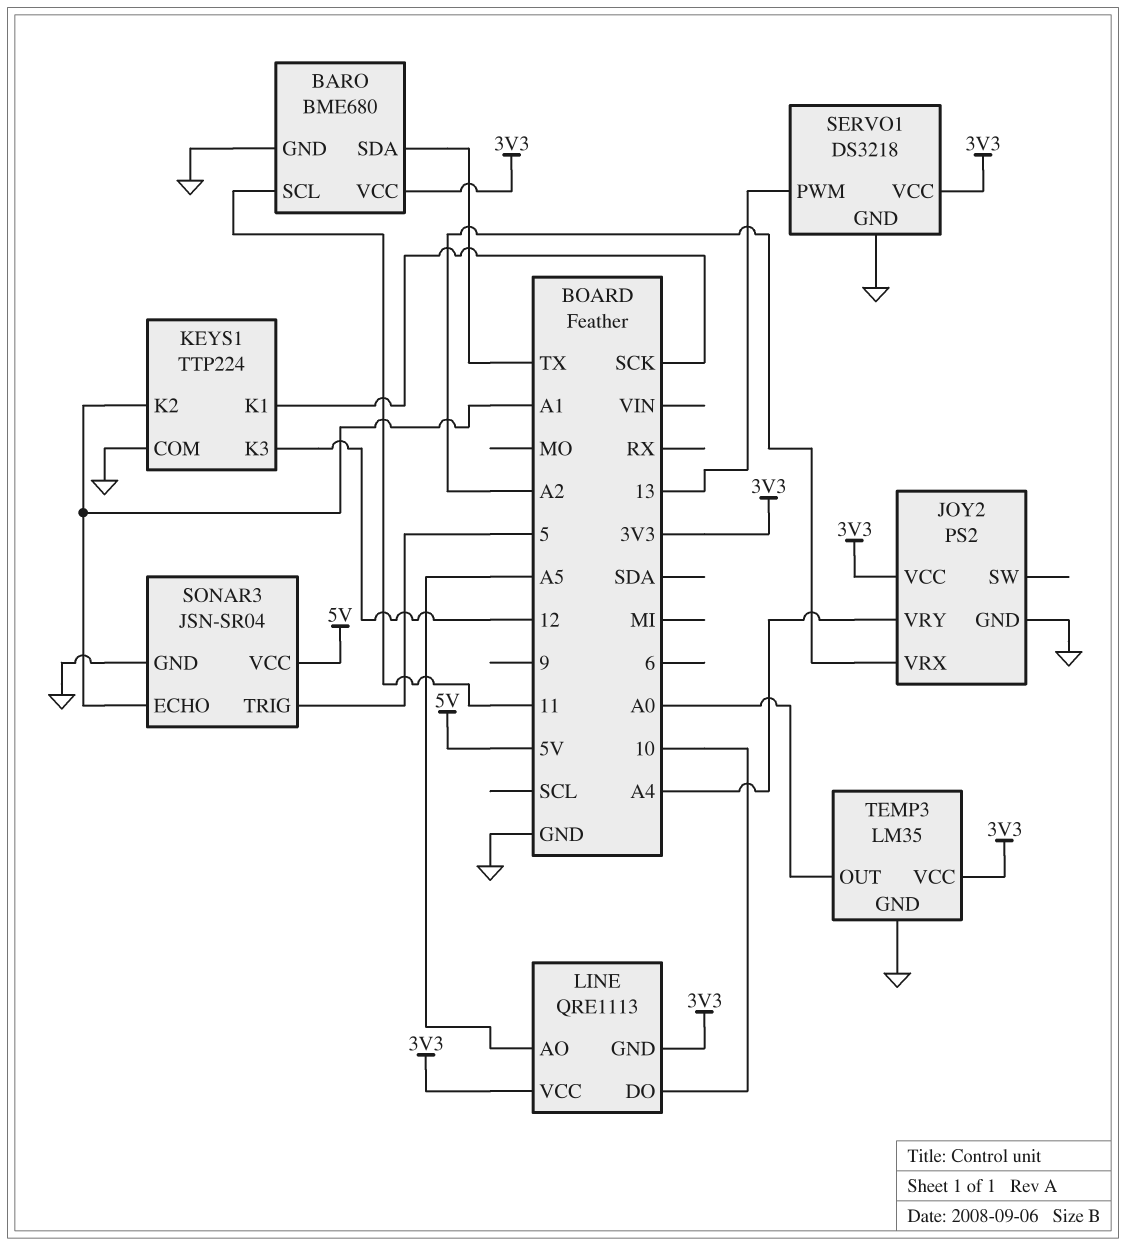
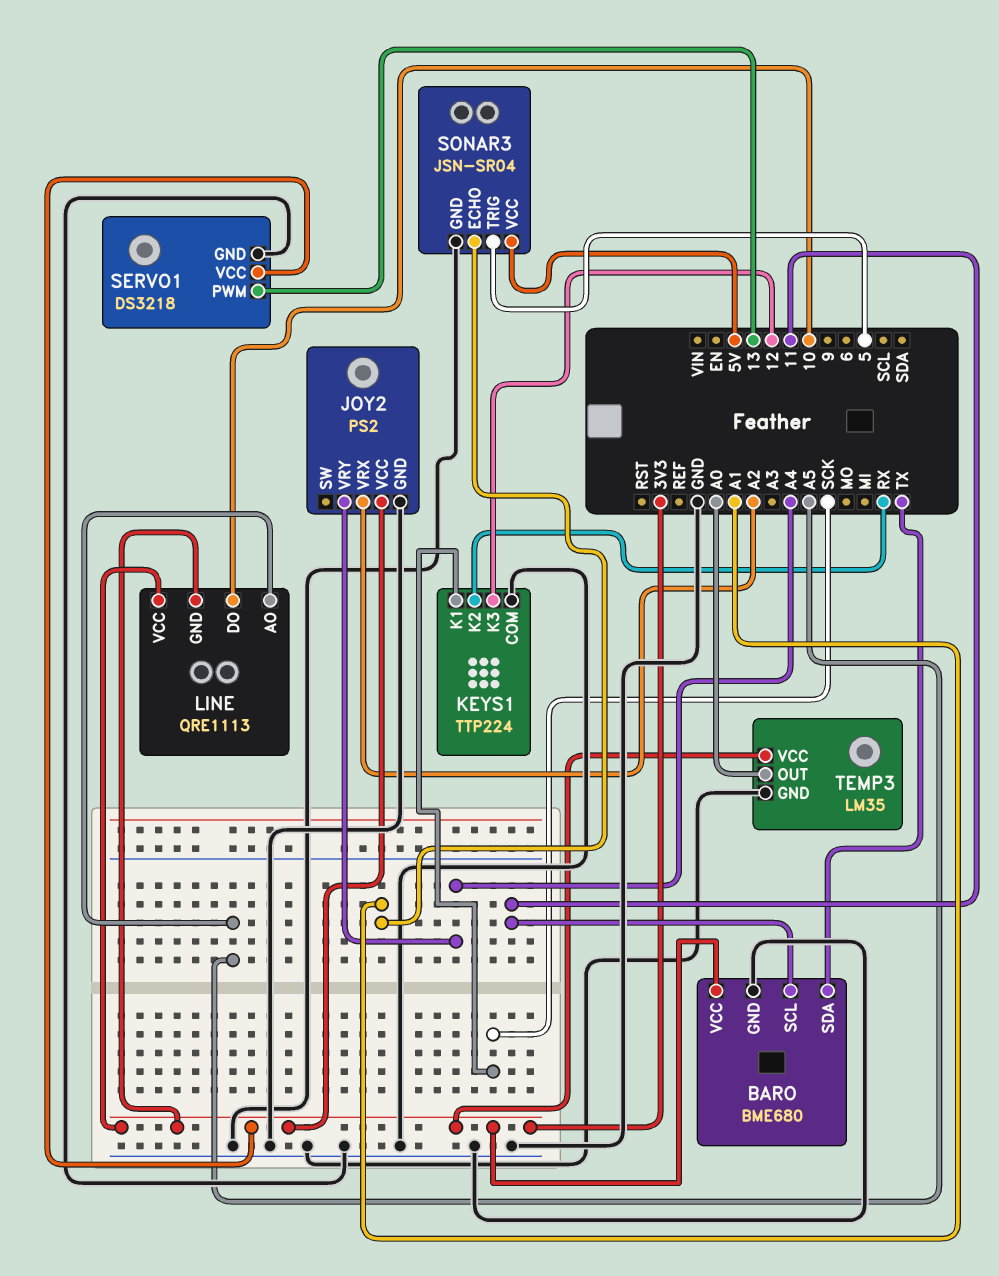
KEYS1 pin K2: A1 -> RX

